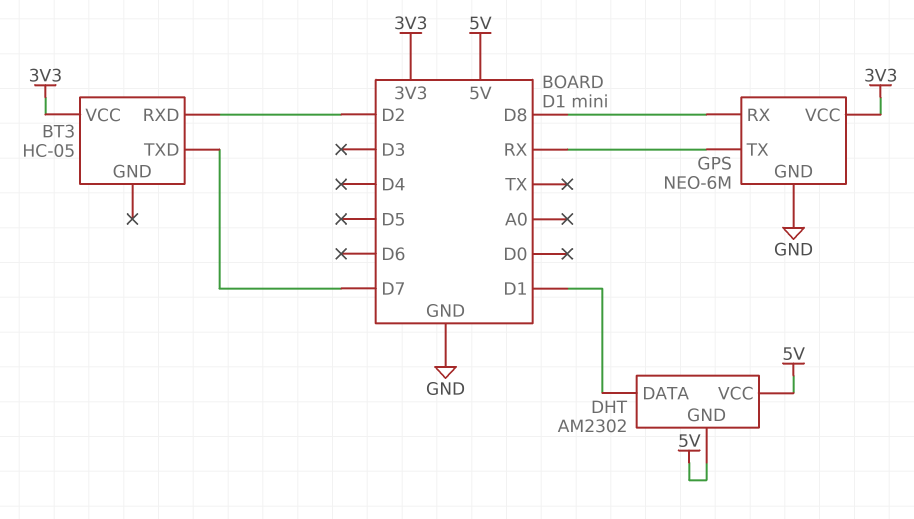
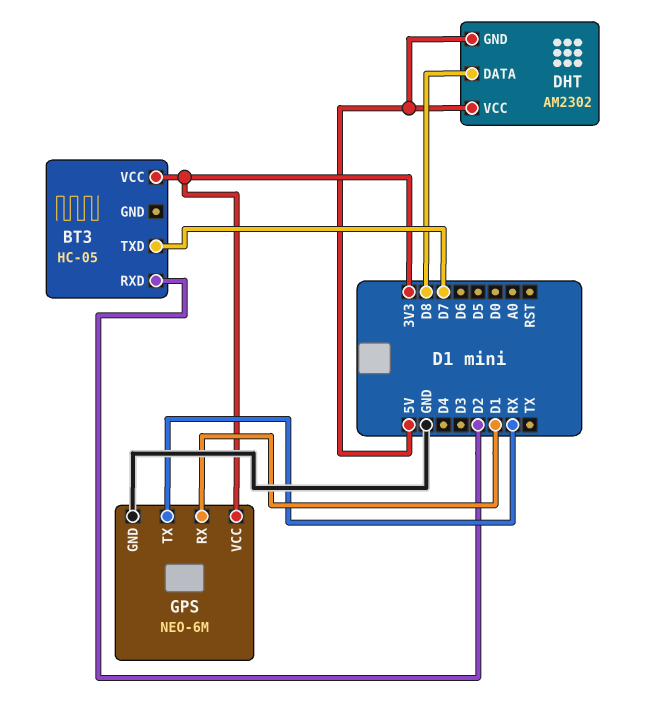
DHT pin DATA: D1 -> D8
GPS pin RX: D8 -> D1

